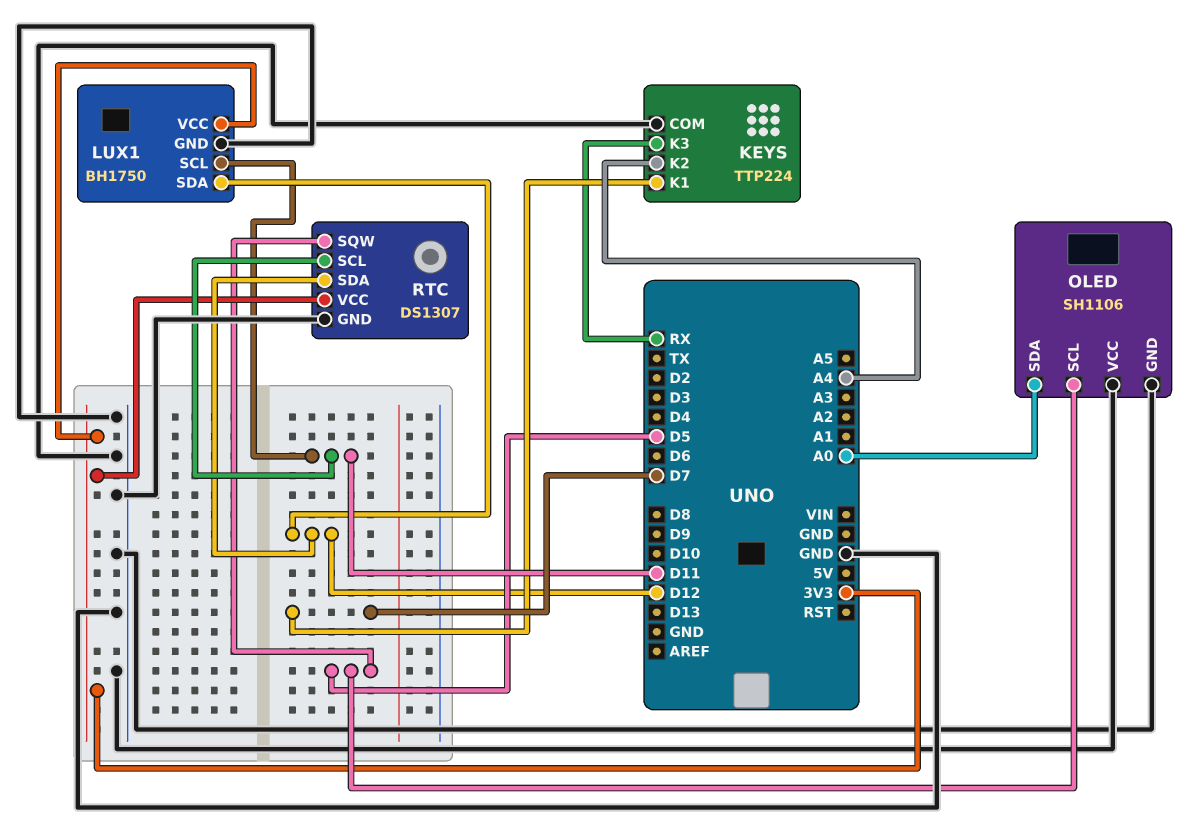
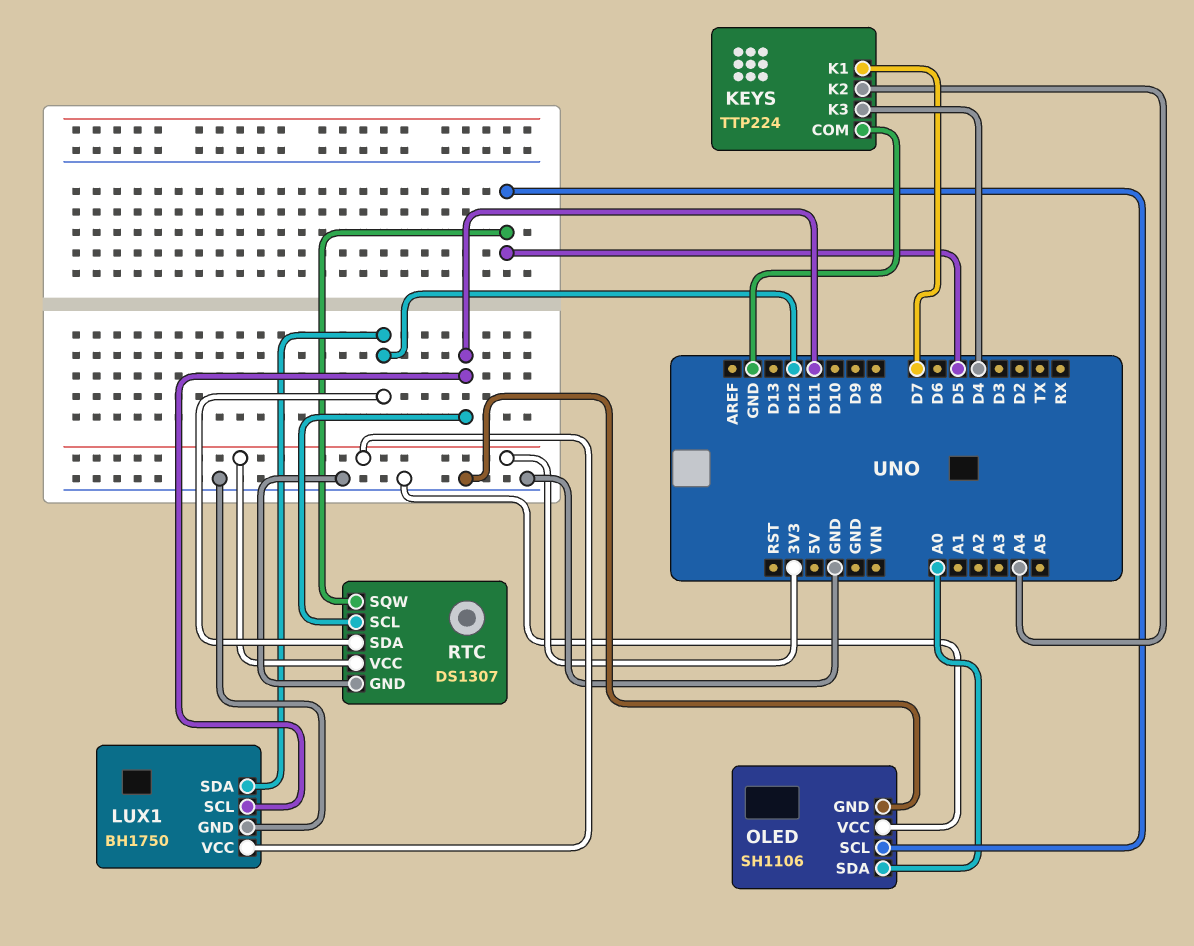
KEYS pin K3: RX -> D4

